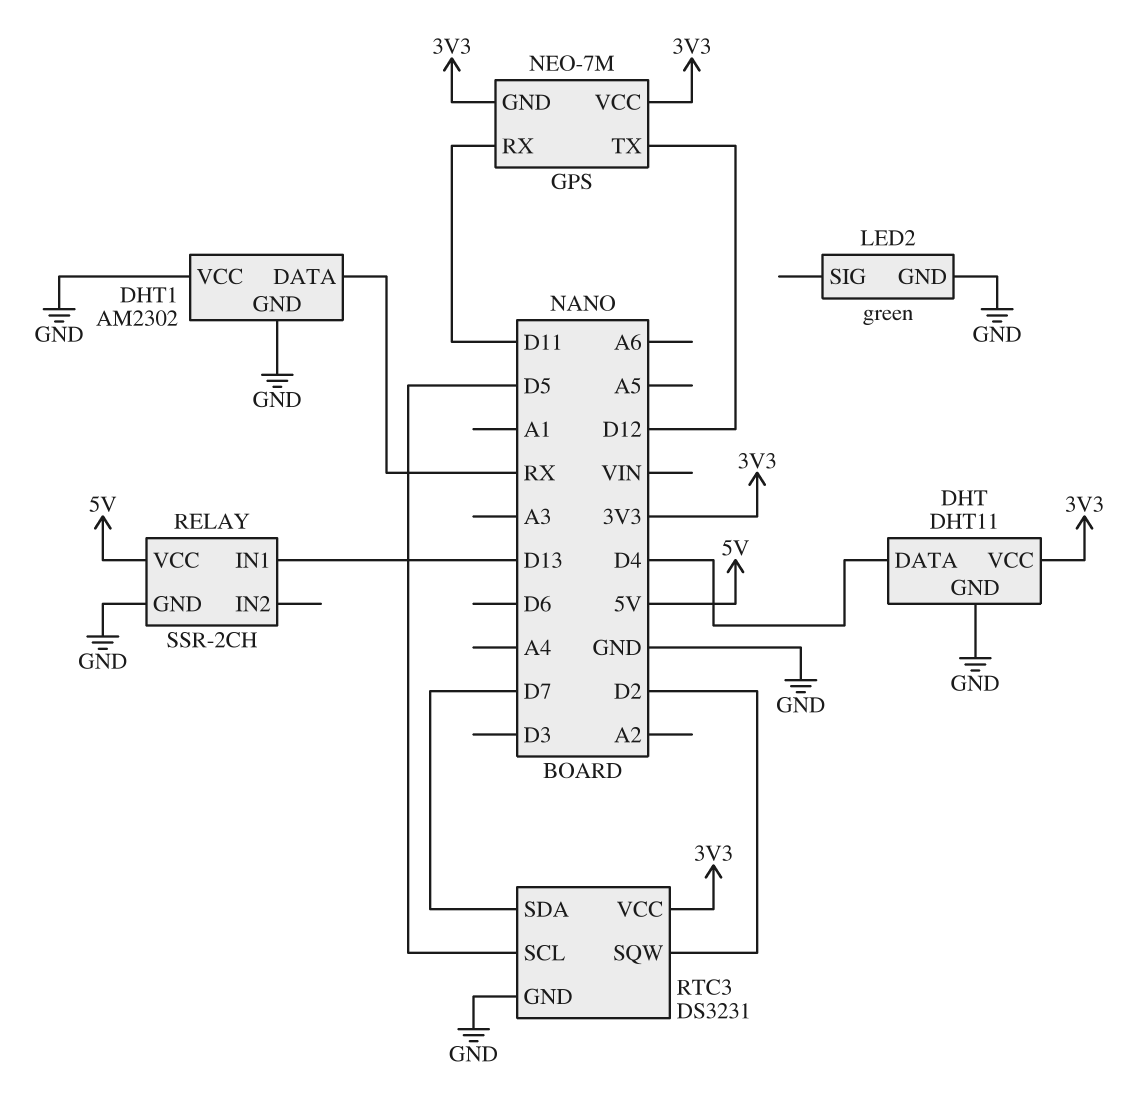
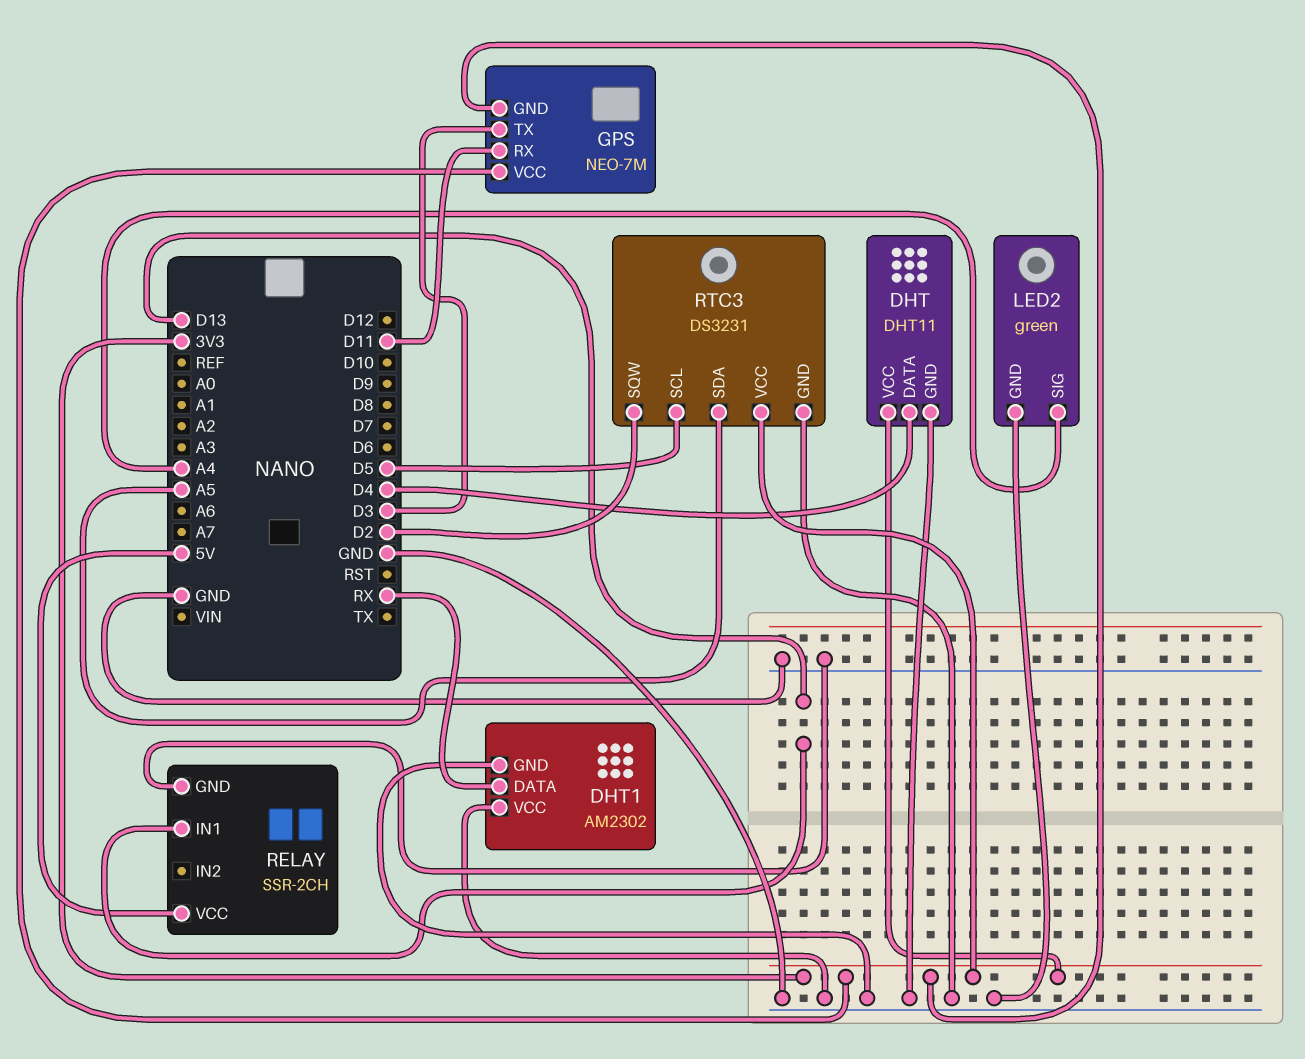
GPS pin TX: D12 -> D3
LED2 pin SIG: none -> A4
RTC3 pin SDA: D7 -> A5

